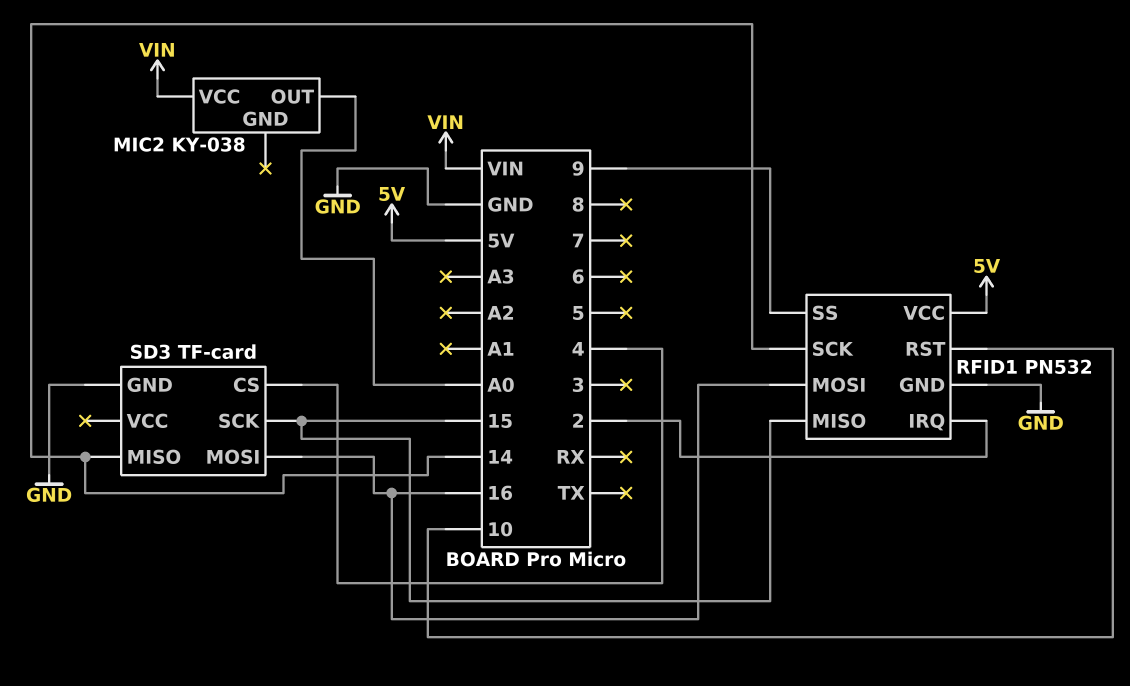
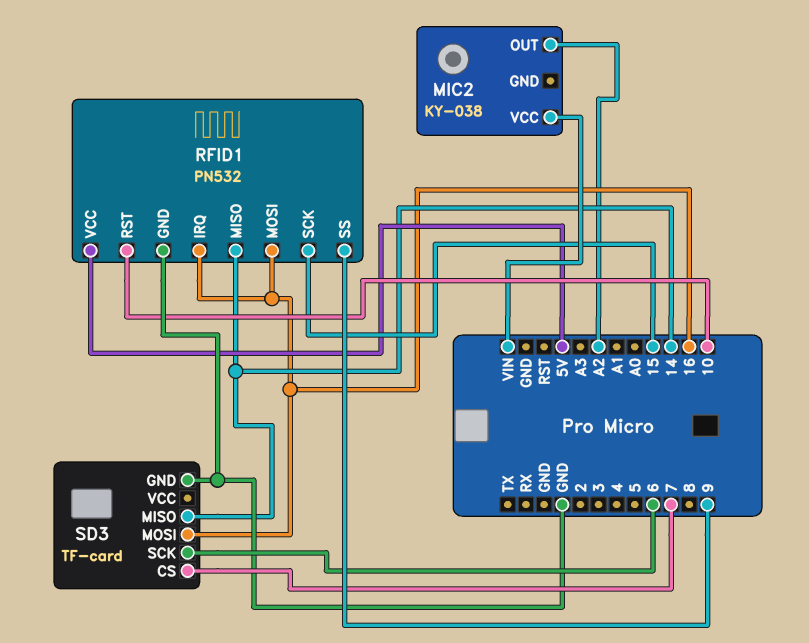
MIC2 pin OUT: A0 -> A2
RFID1 pin IRQ: 2 -> 16
RFID1 pin MISO: 15 -> 14
RFID1 pin SCK: 14 -> 15
SD3 pin CS: 4 -> 7
SD3 pin SCK: 15 -> 6

